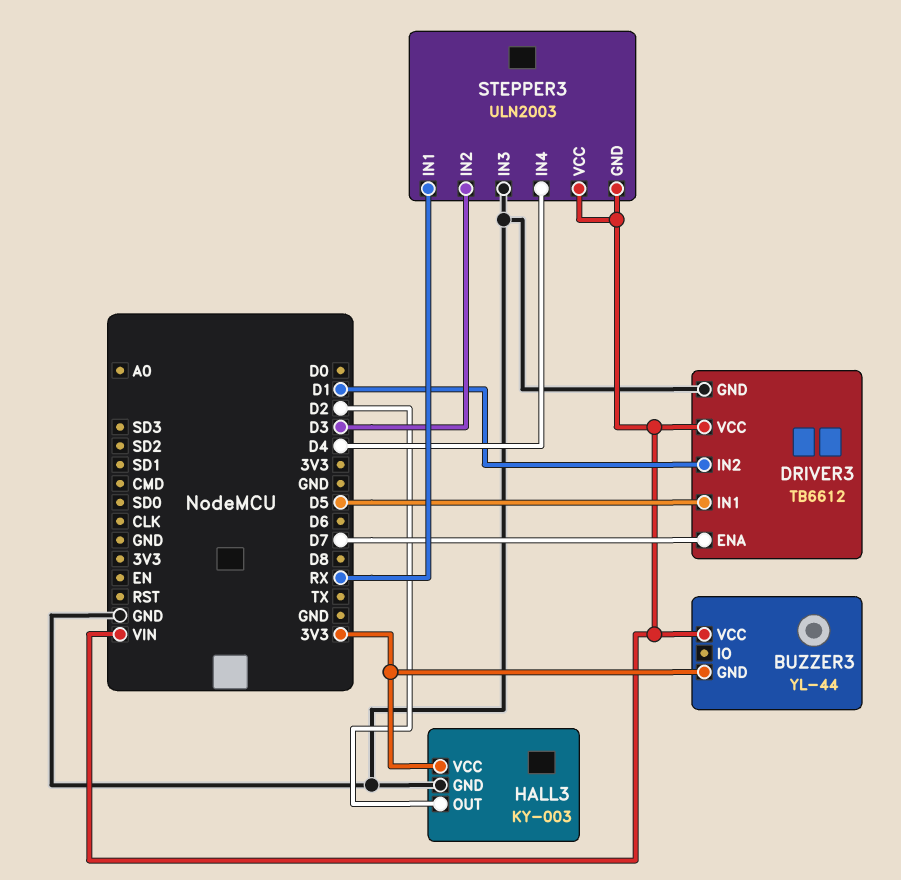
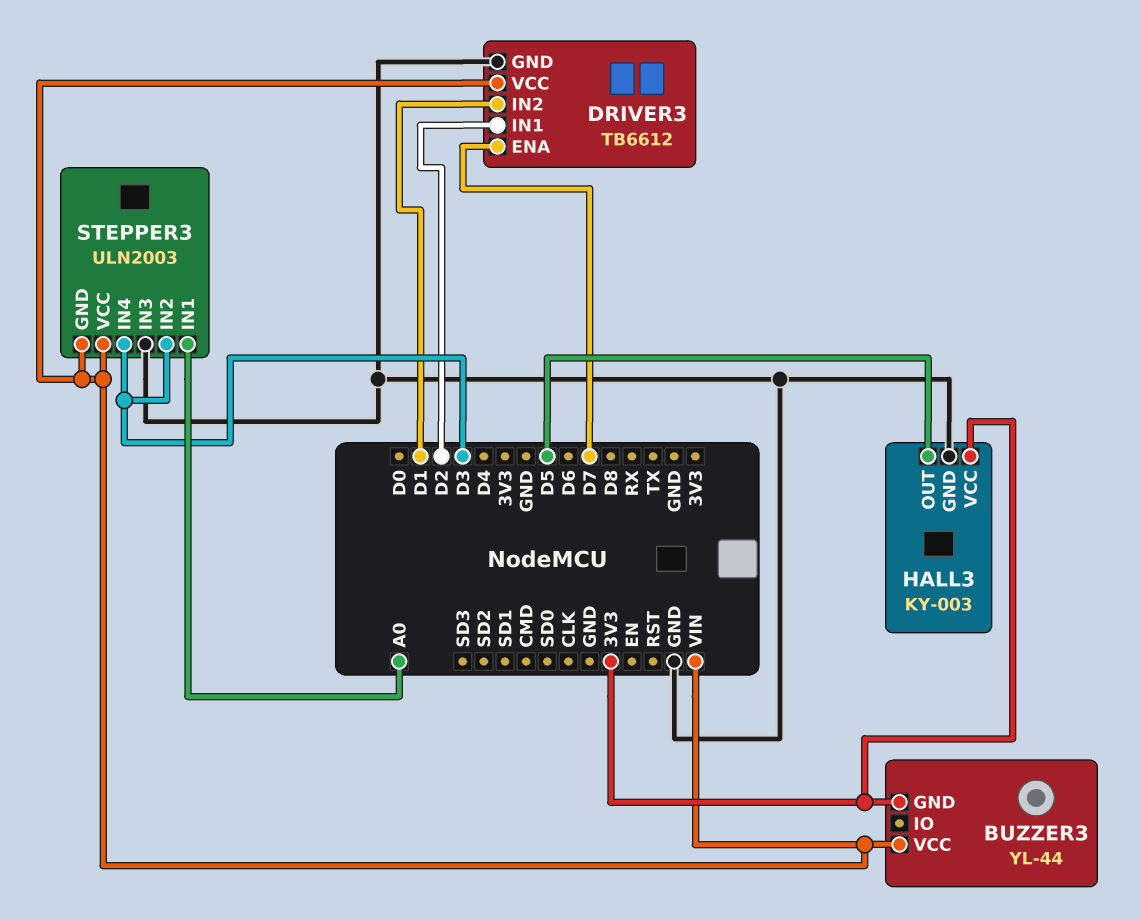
DRIVER3 pin IN1: D5 -> D2
HALL3 pin OUT: D2 -> D5
STEPPER3 pin IN1: RX -> A0
STEPPER3 pin IN4: D4 -> D3

